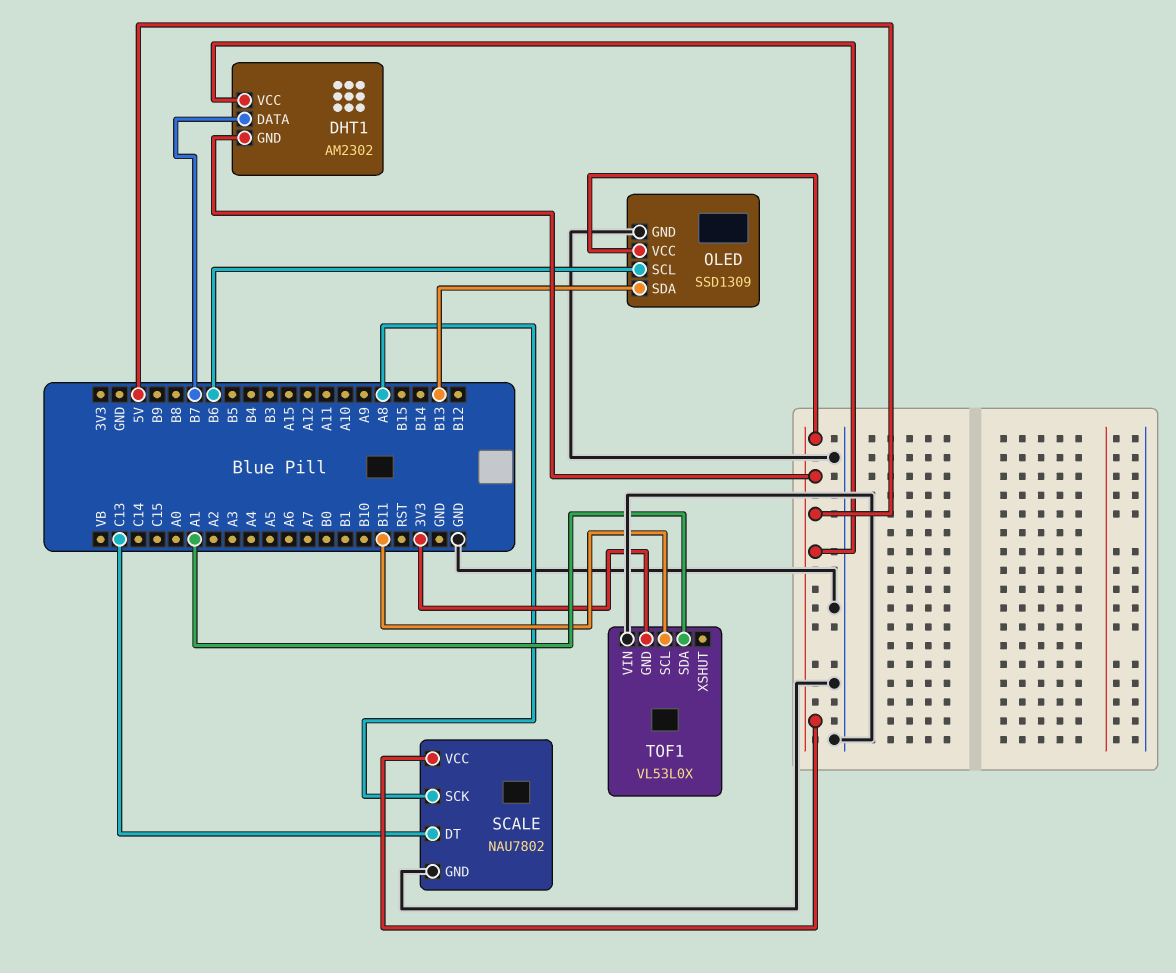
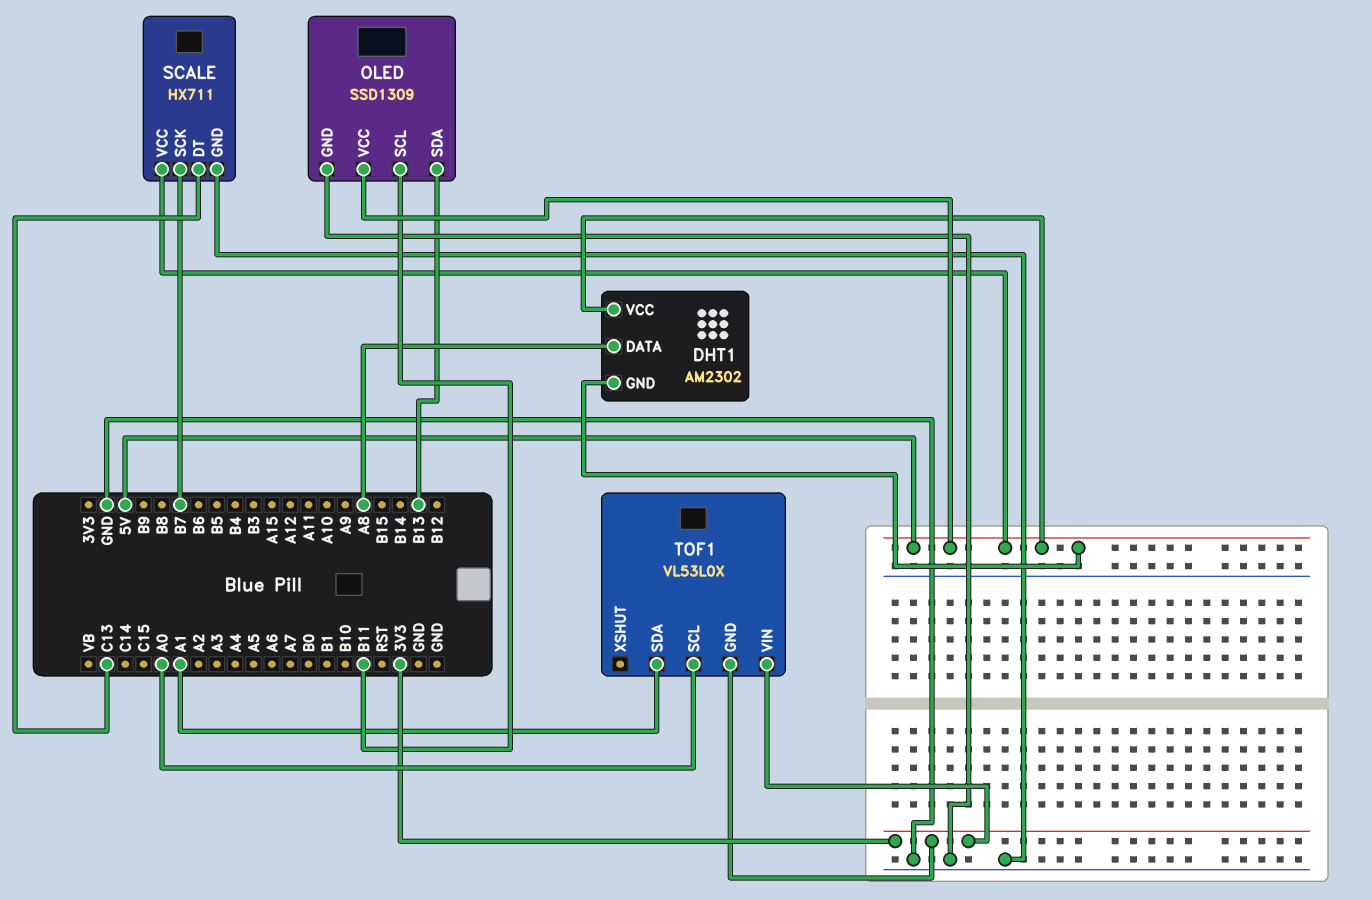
DHT1 pin DATA: B7 -> A8
OLED pin SCL: B6 -> B11
SCALE: NAU7802 -> HX711
SCALE pin SCK: A8 -> B7
TOF1 pin SCL: B11 -> A0
TOF1 pin VIN: GND -> 3V3

